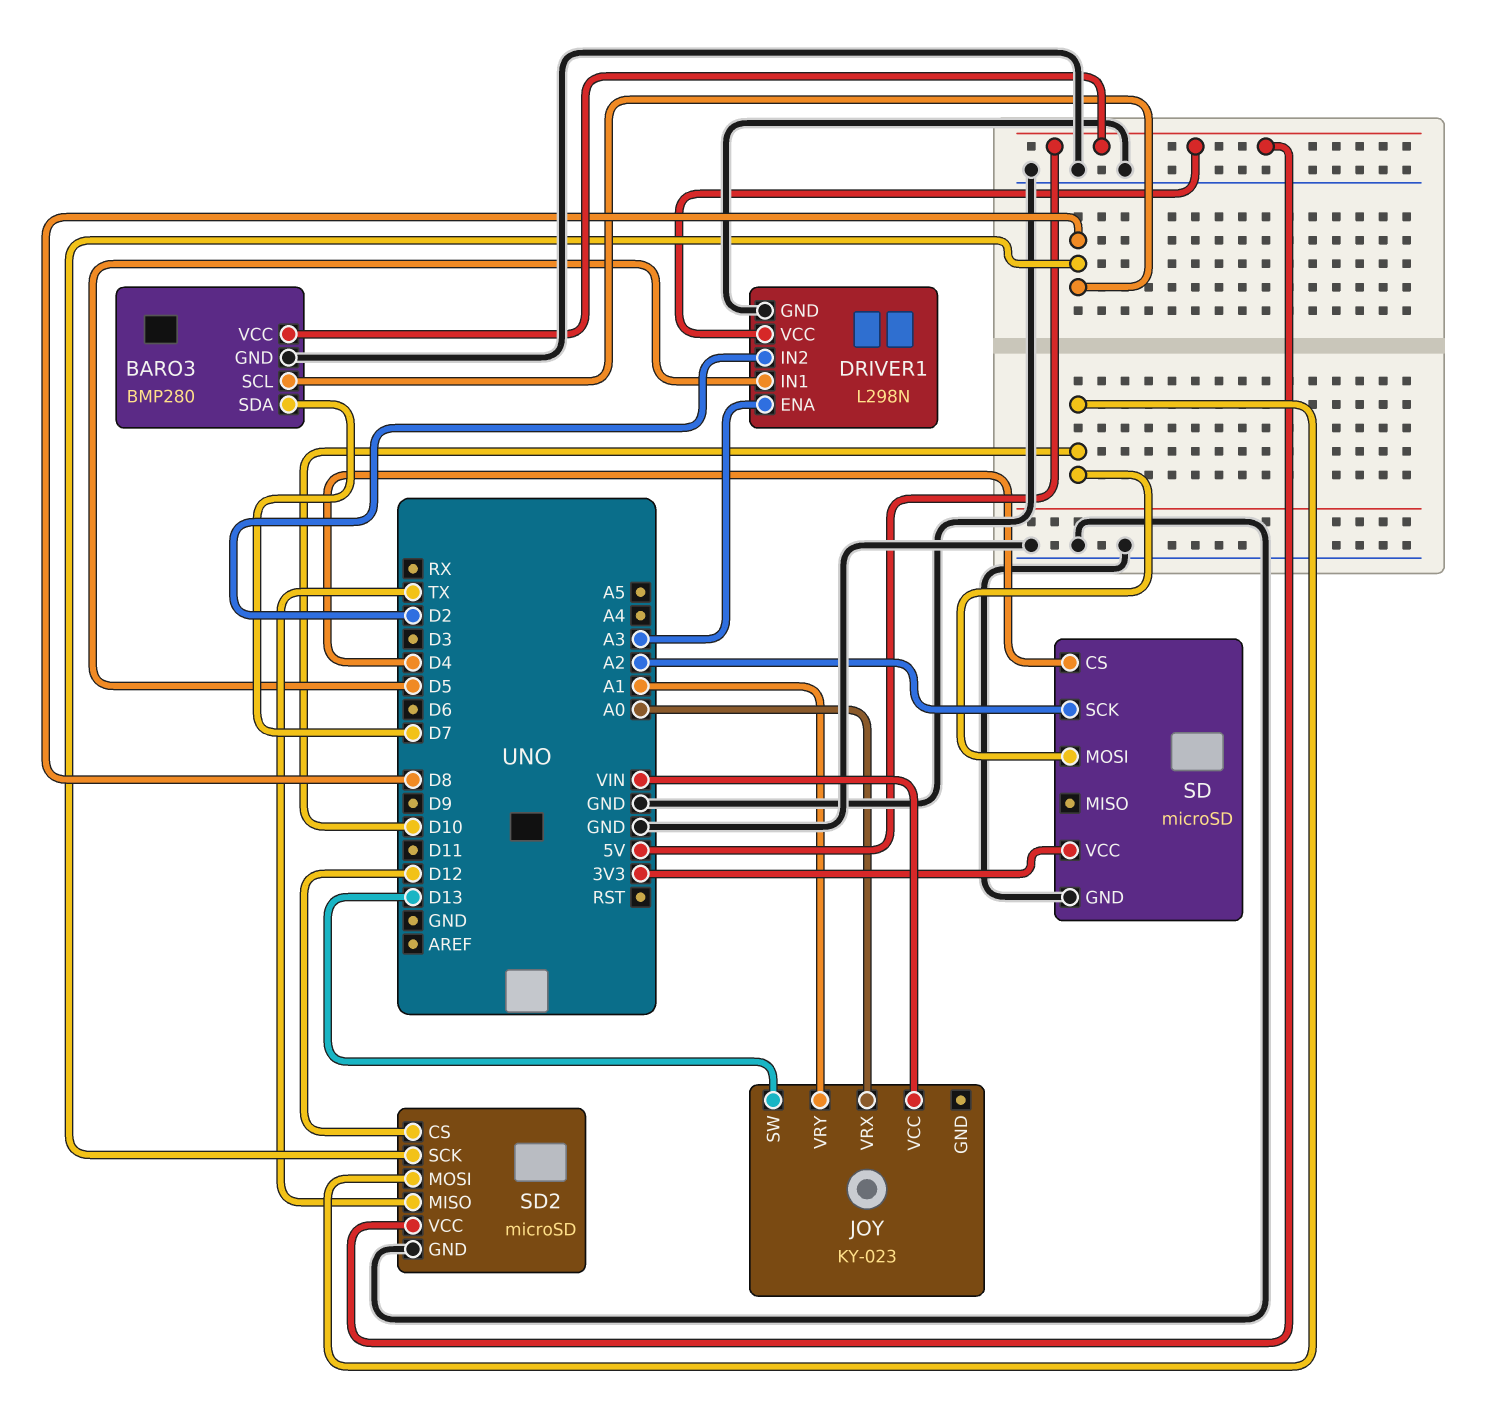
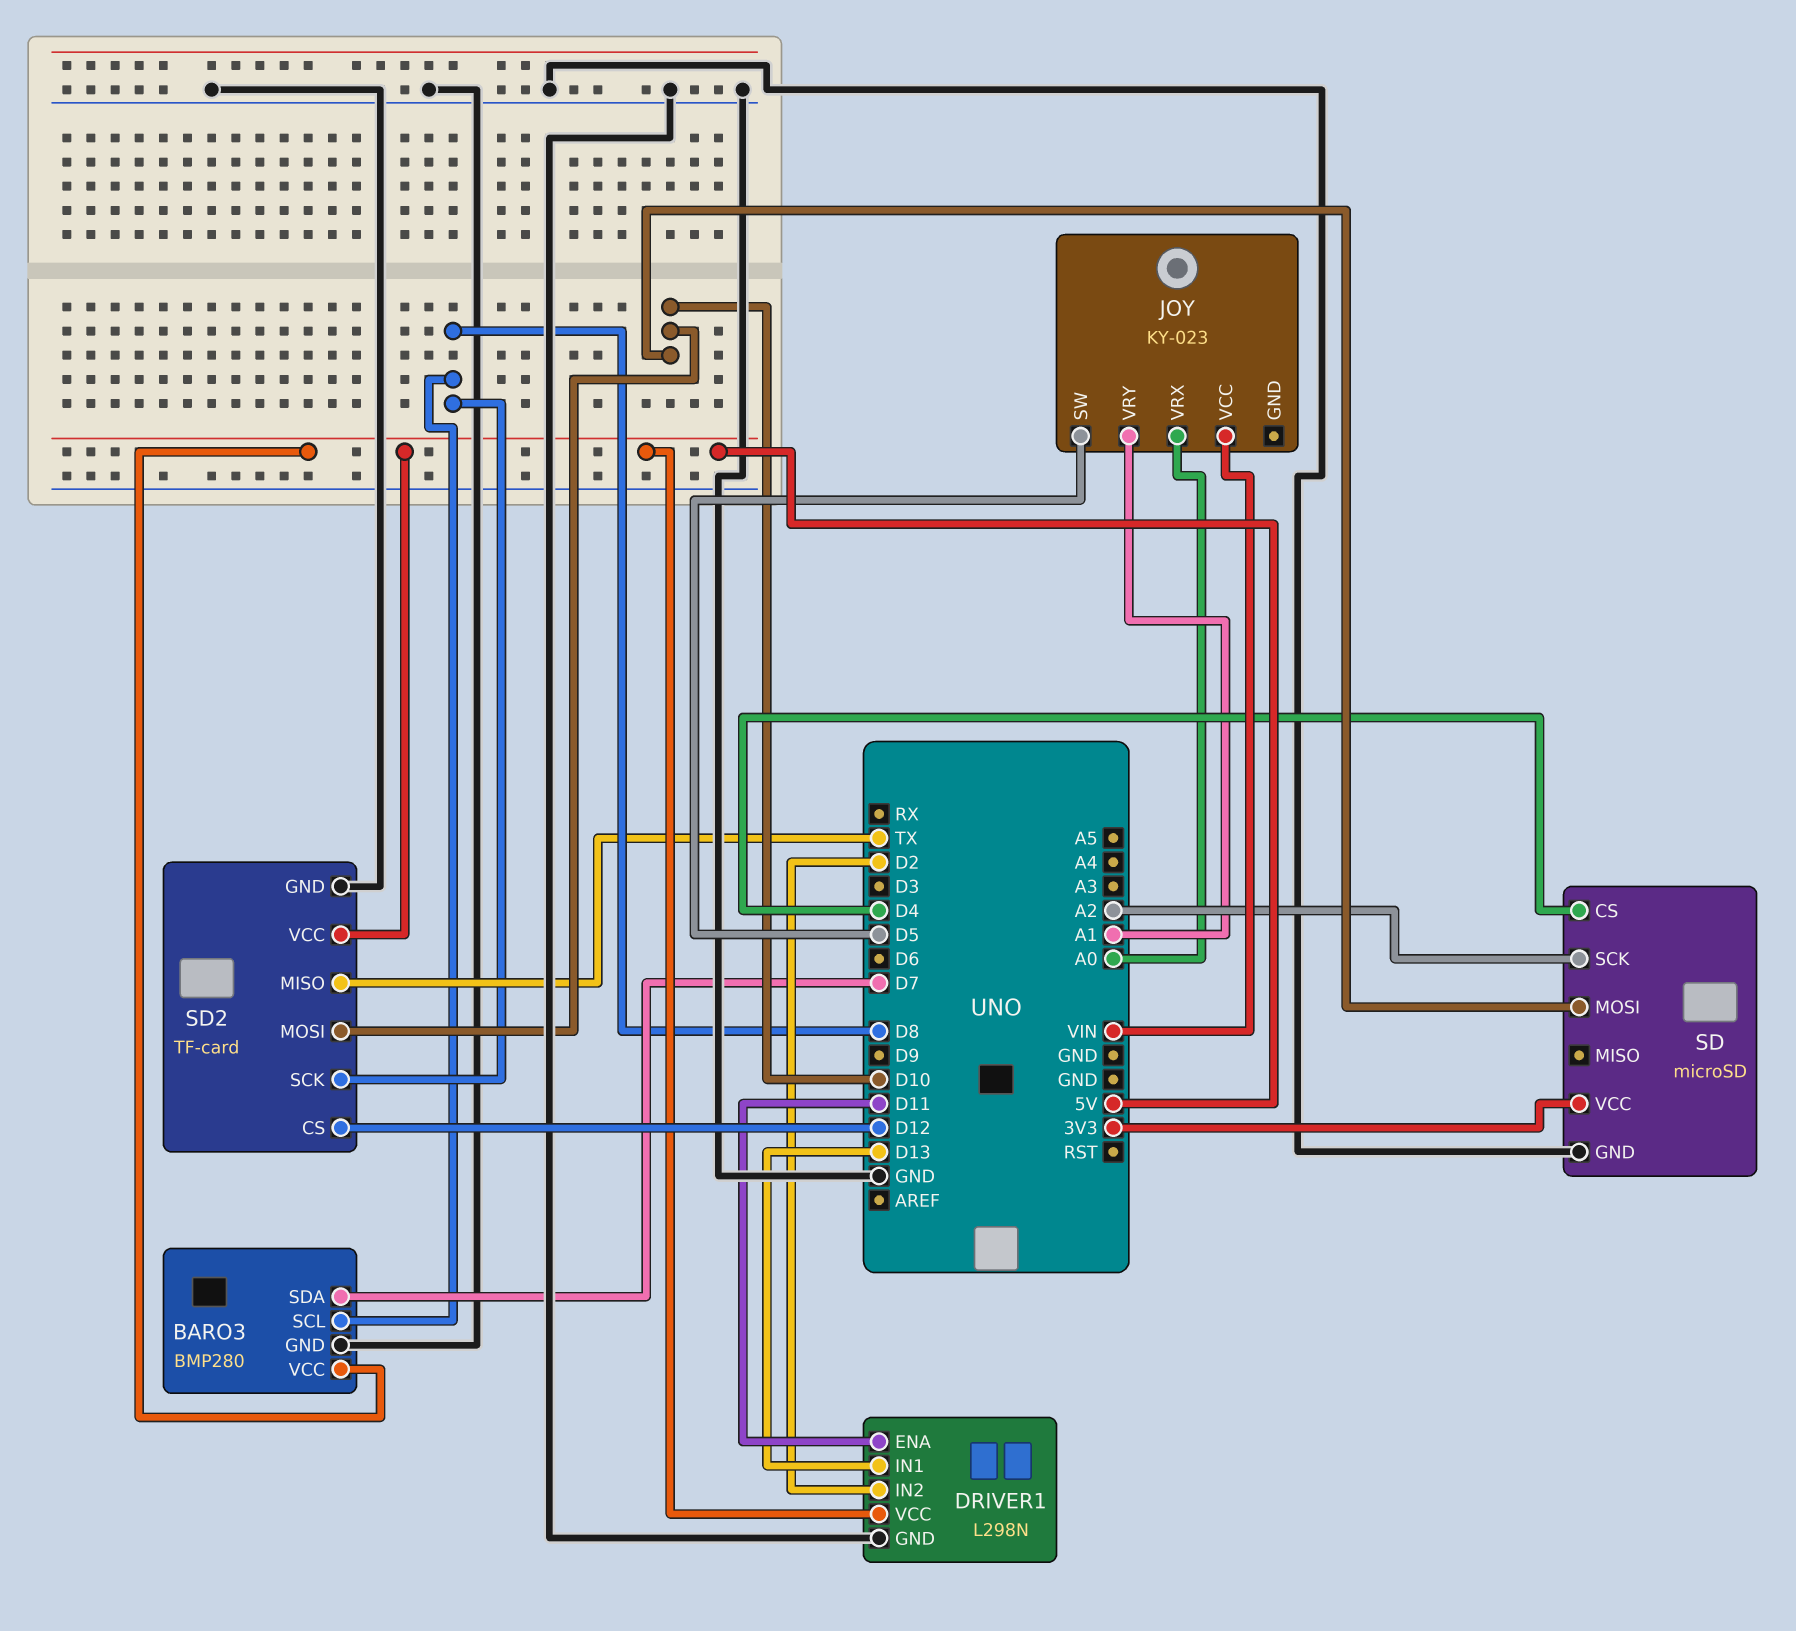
DRIVER1 pin ENA: A3 -> D11
DRIVER1 pin IN1: D5 -> D13
JOY pin SW: D13 -> D5
SD2: microSD -> TF-card

